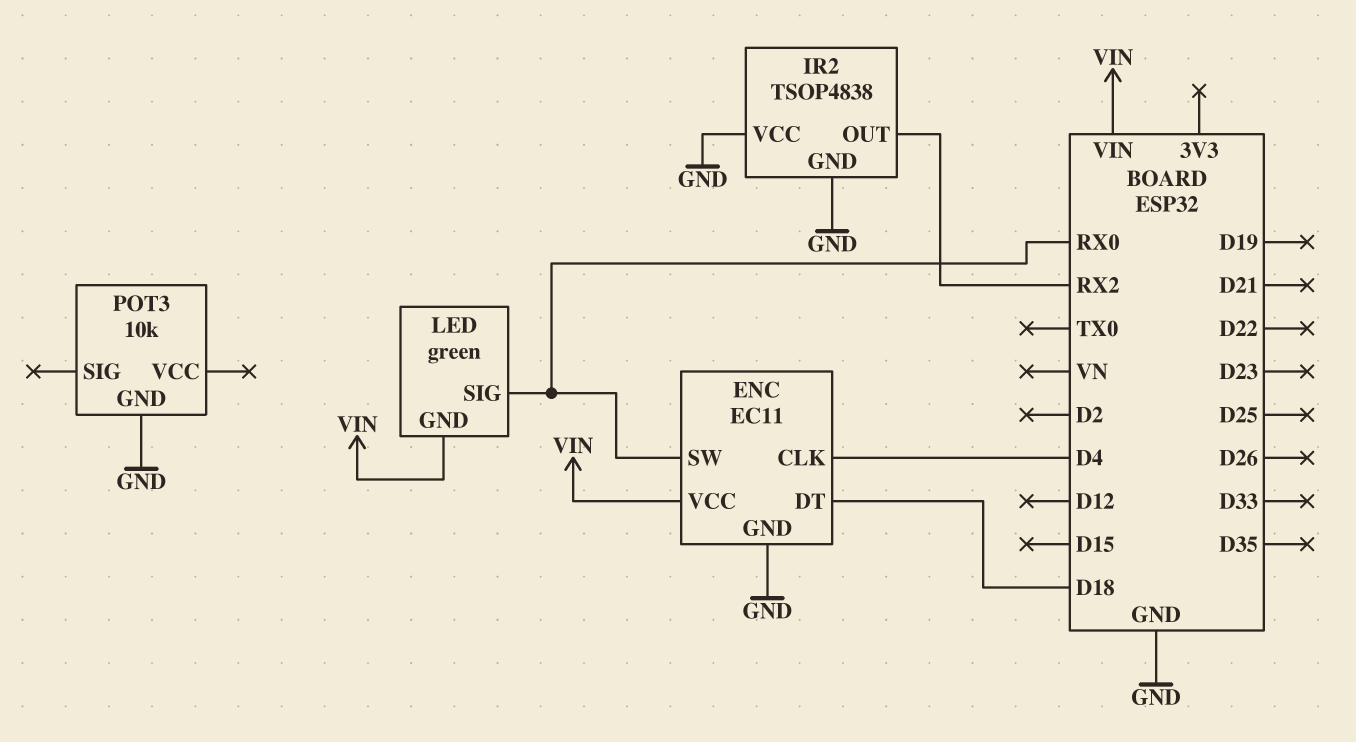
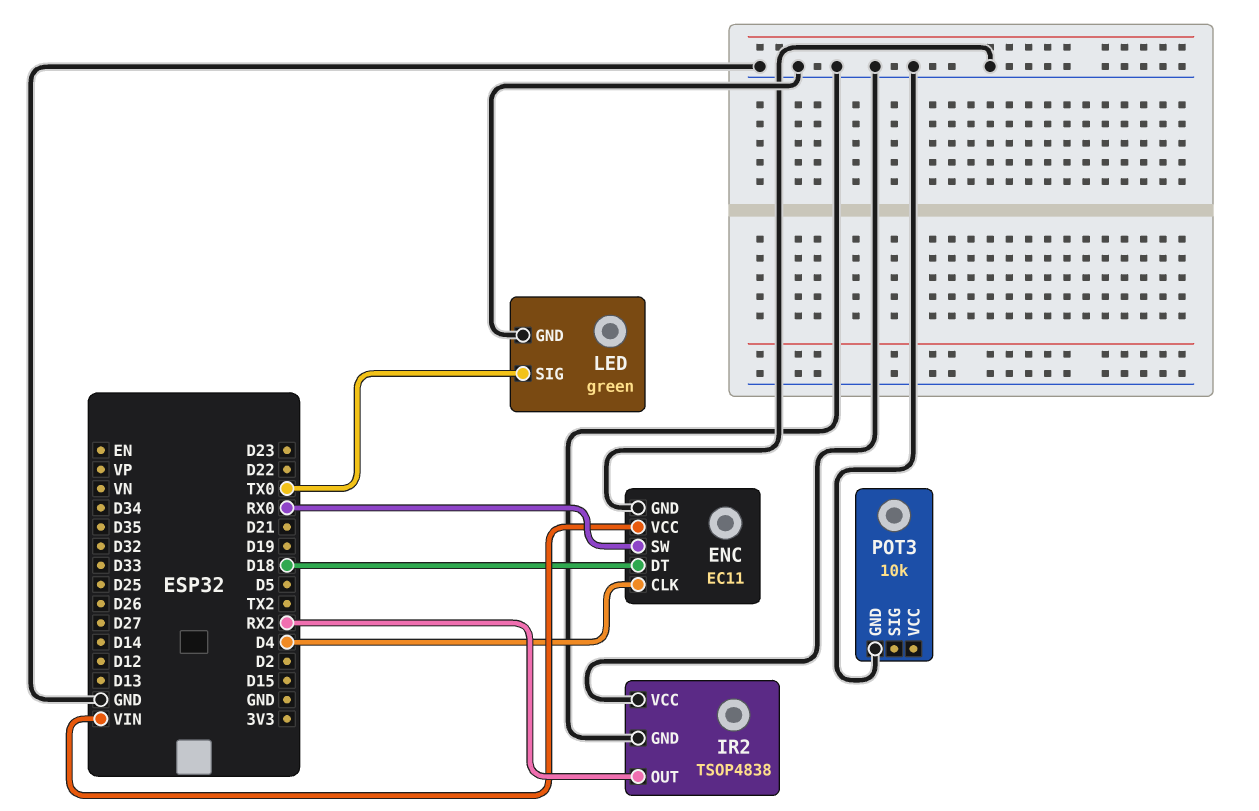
LED pin GND: VIN -> GND
LED pin SIG: RX0 -> TX0

